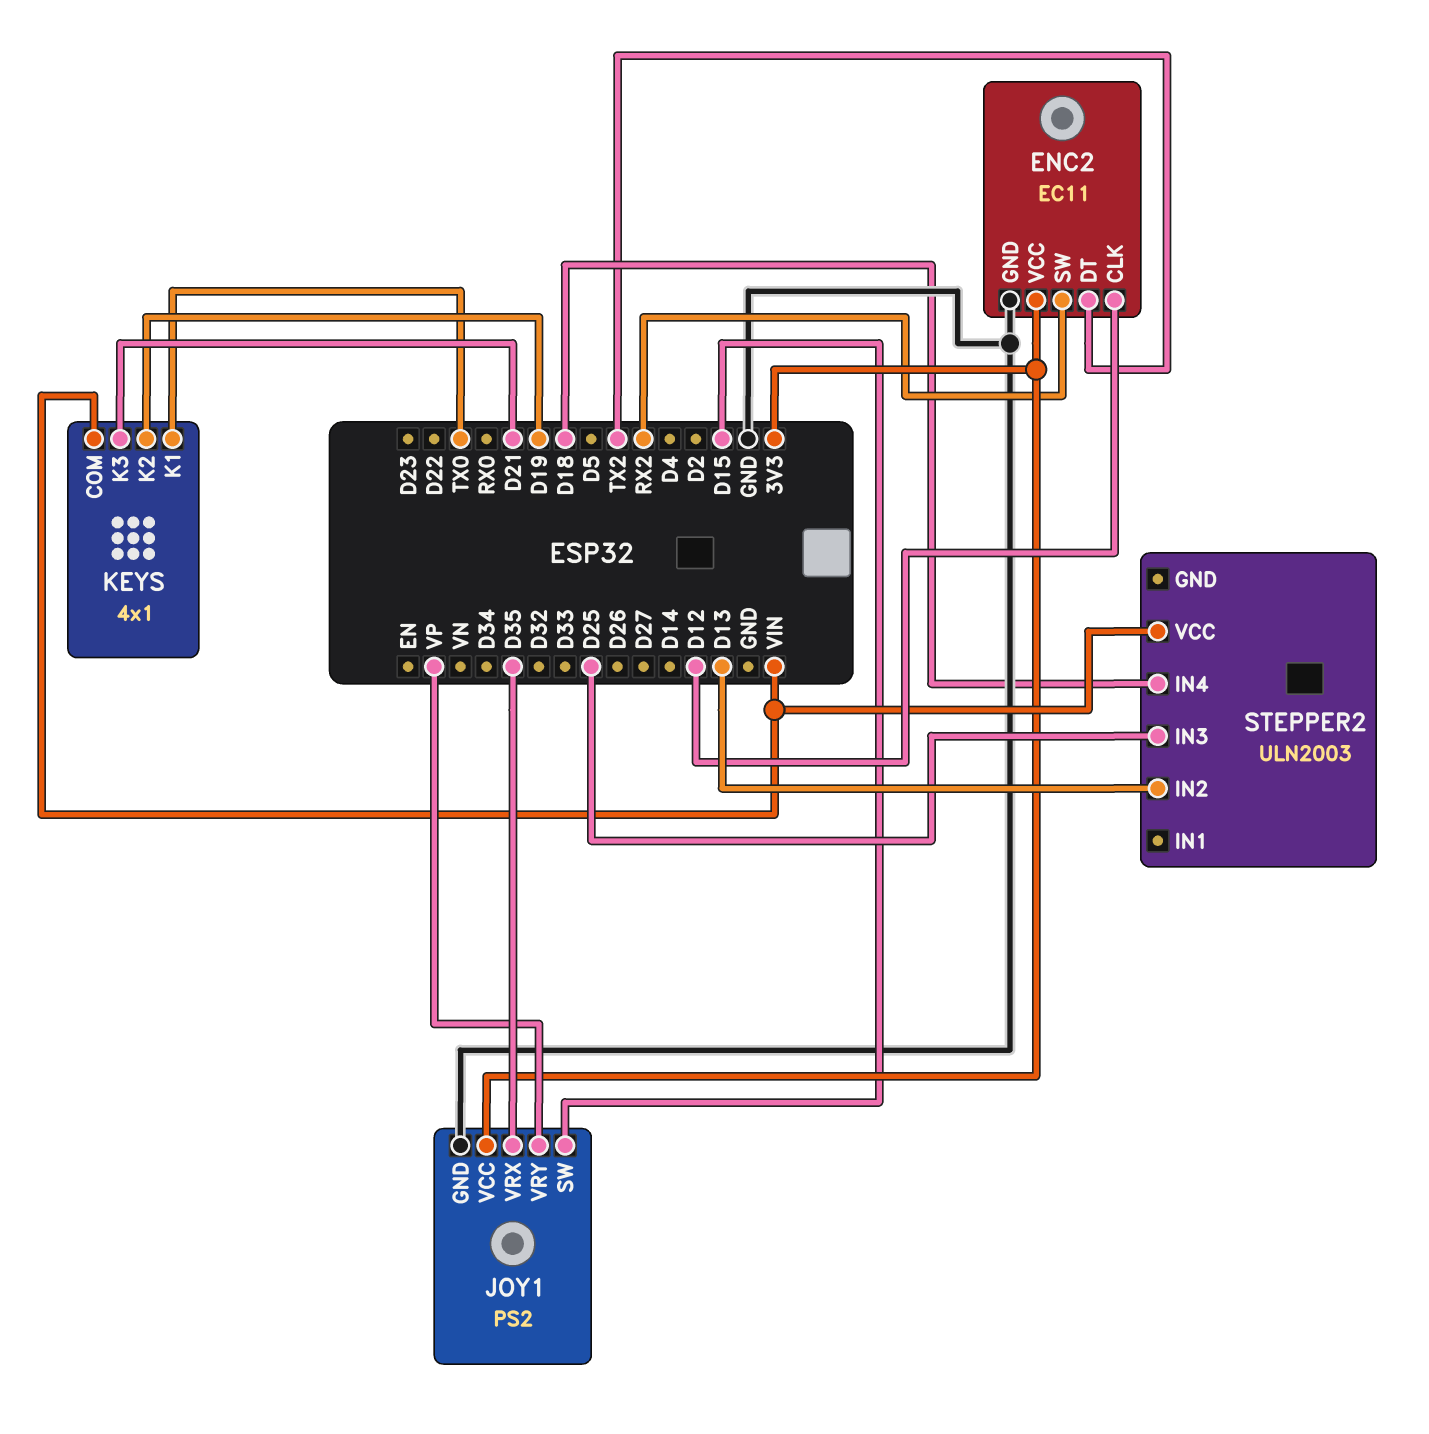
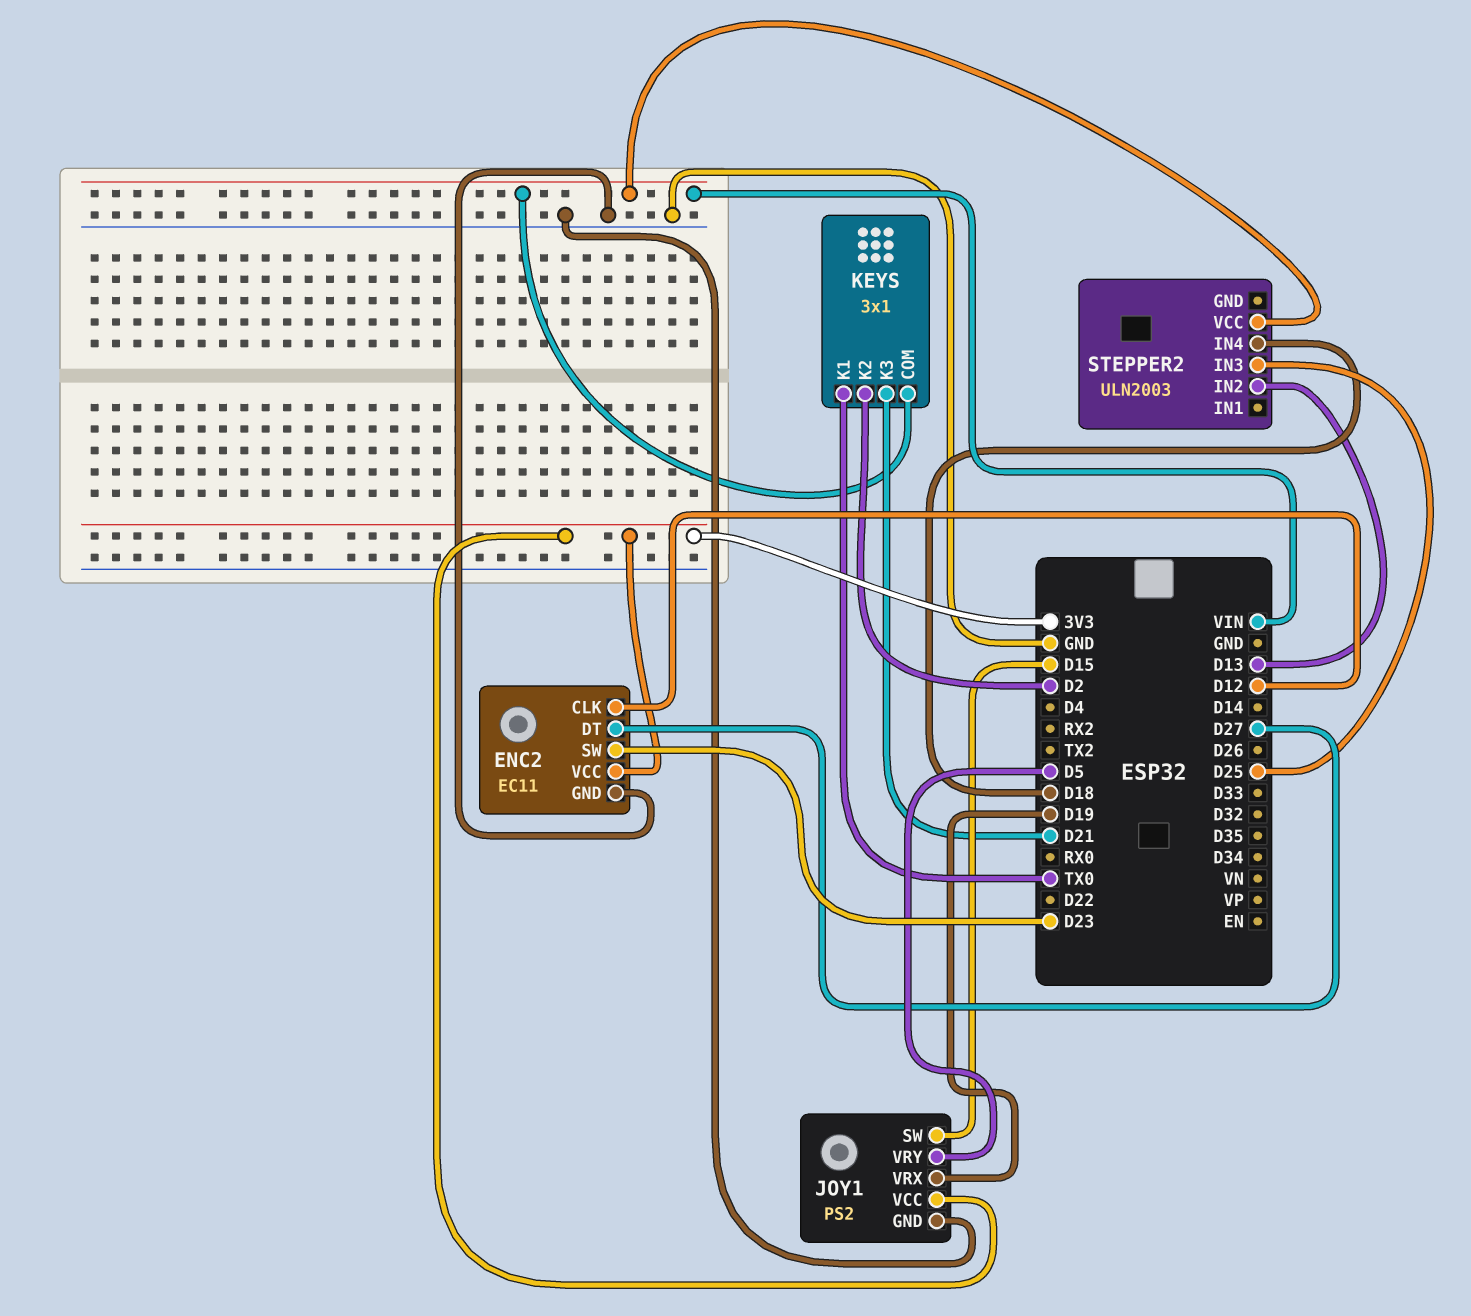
ENC2 pin DT: TX2 -> D27
ENC2 pin SW: RX2 -> D23
JOY1 pin VRX: D35 -> D19
JOY1 pin VRY: VP -> D5
KEYS: 4x1 -> 3x1
KEYS pin K2: D19 -> D2

